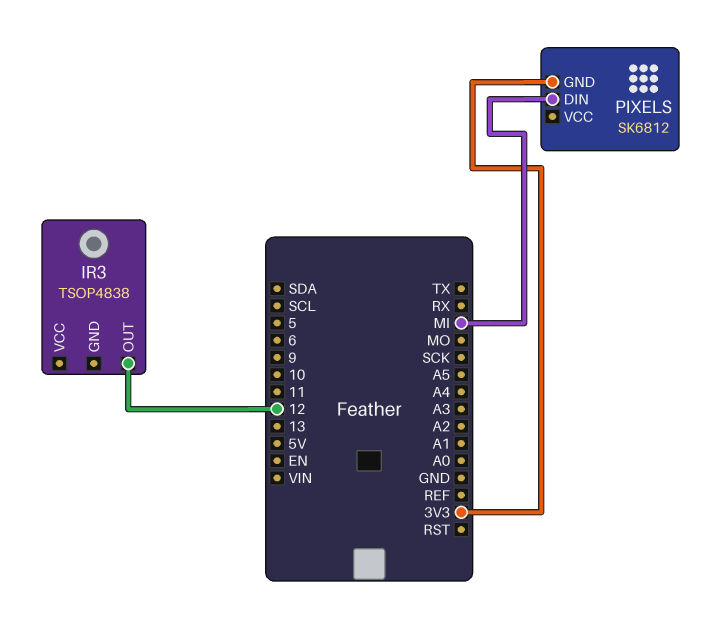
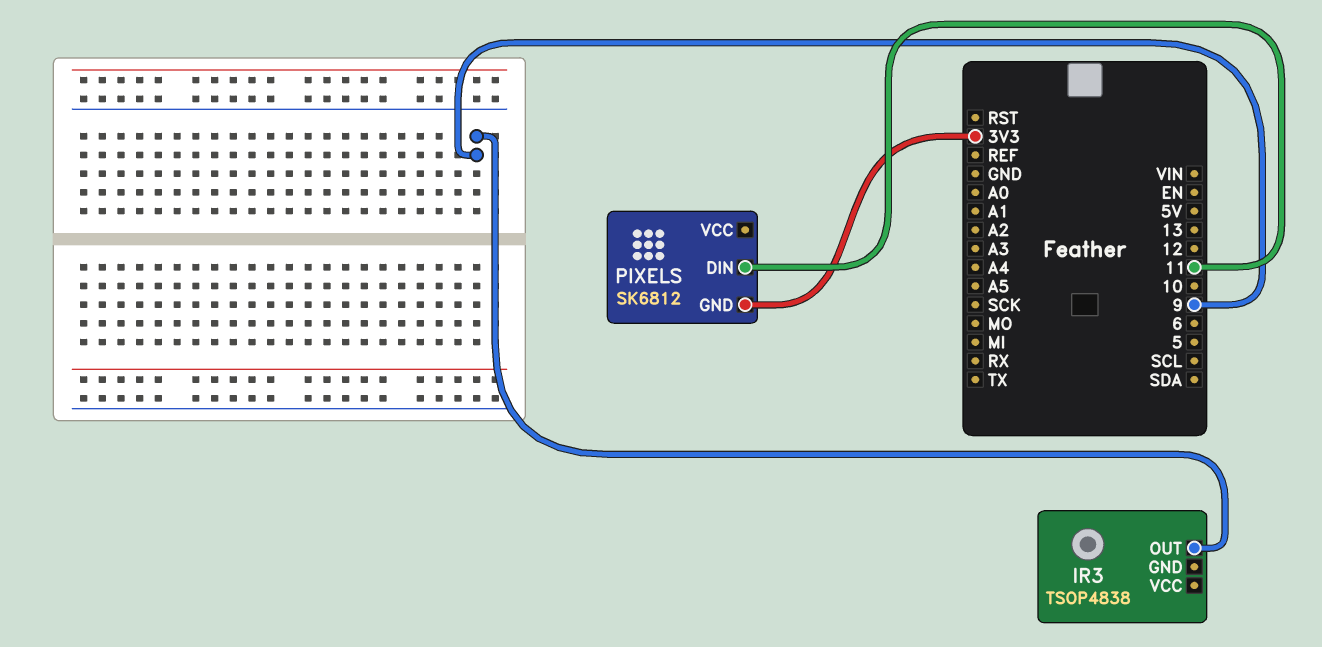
IR3 pin OUT: 12 -> 9
PIXELS pin DIN: MI -> 11

